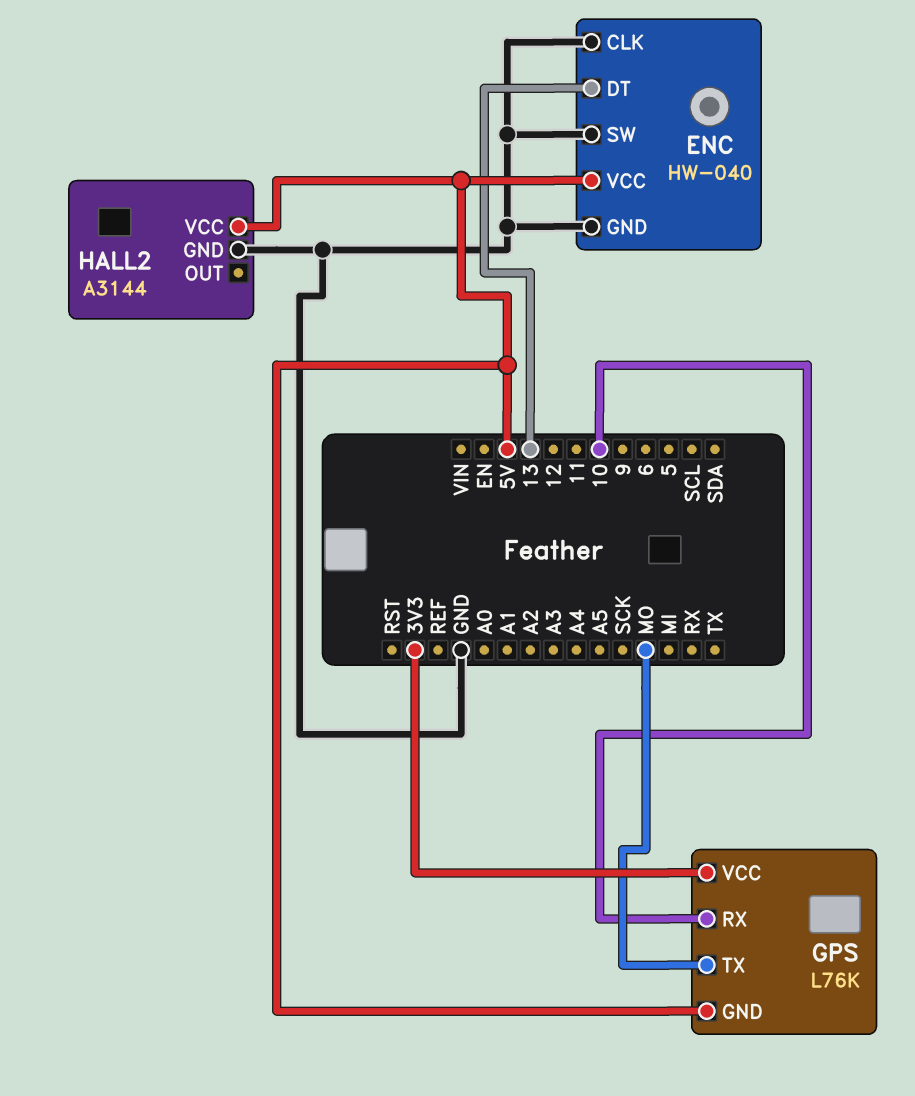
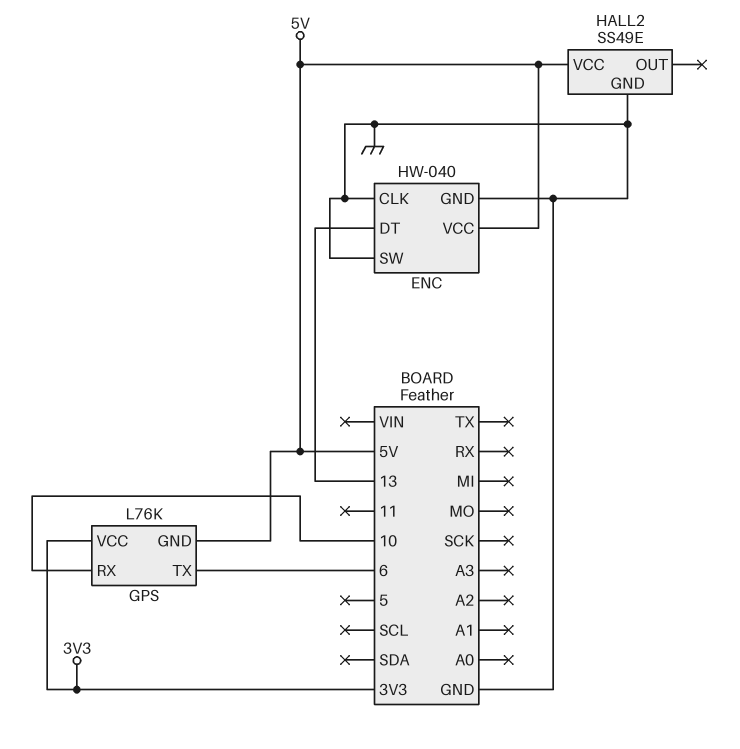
GPS pin TX: MO -> 6
HALL2: A3144 -> SS49E

